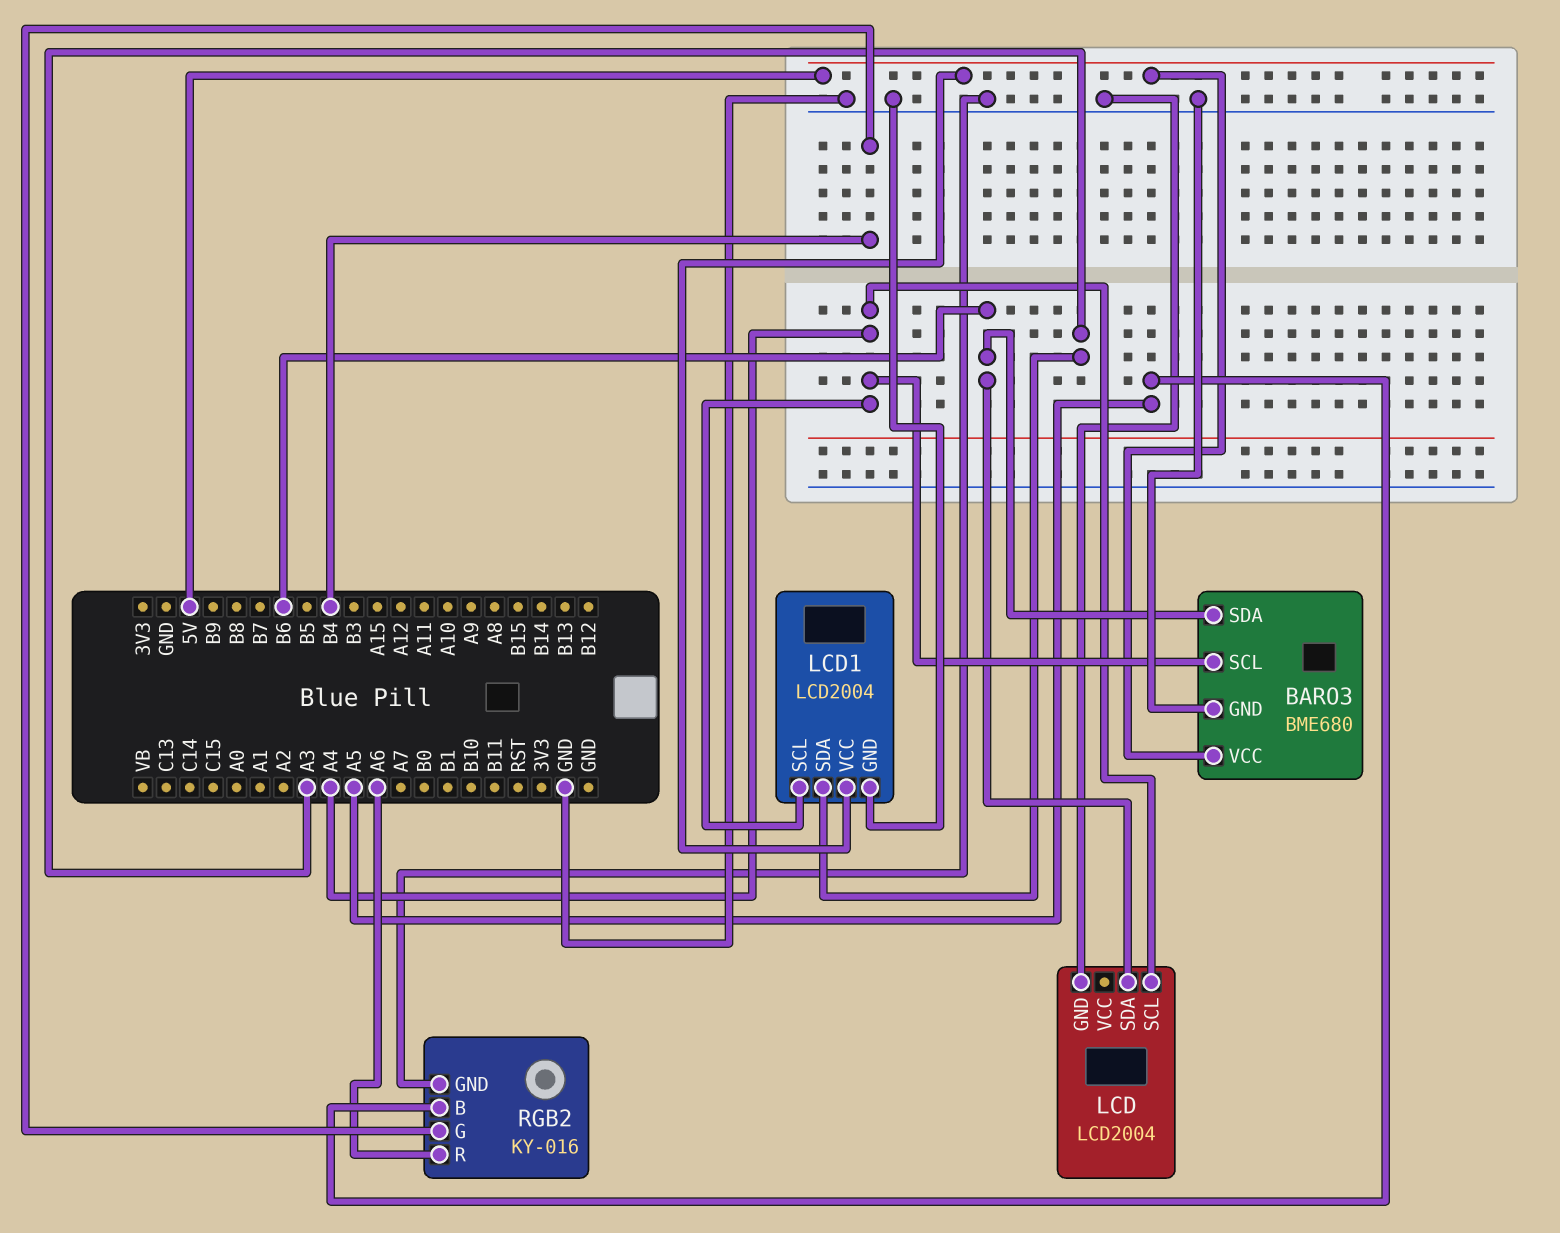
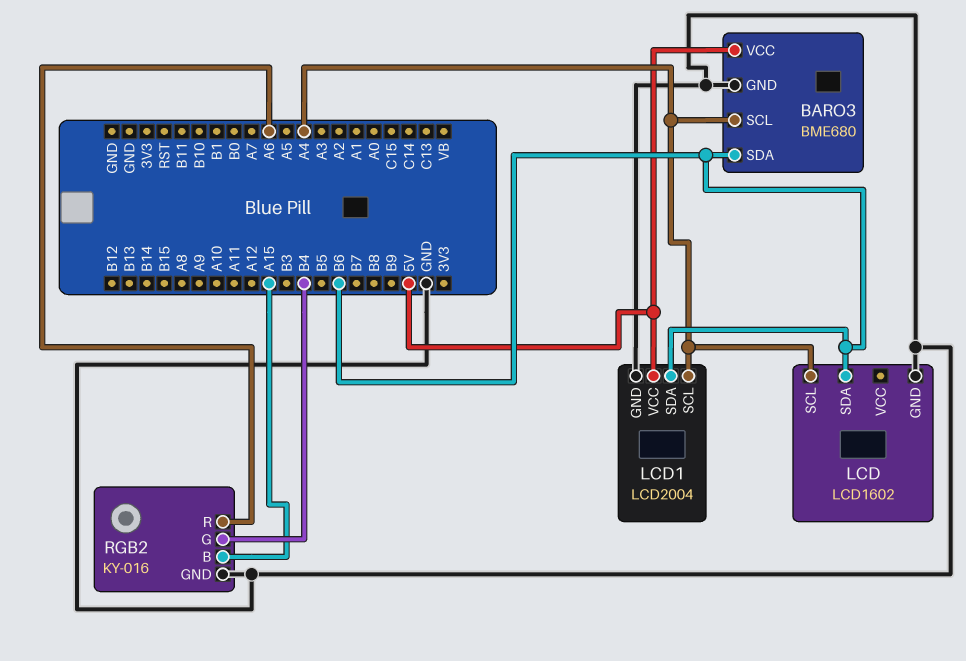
LCD: LCD2004 -> LCD1602
LCD1 pin SDA: A3 -> B6
RGB2 pin B: A5 -> A15

